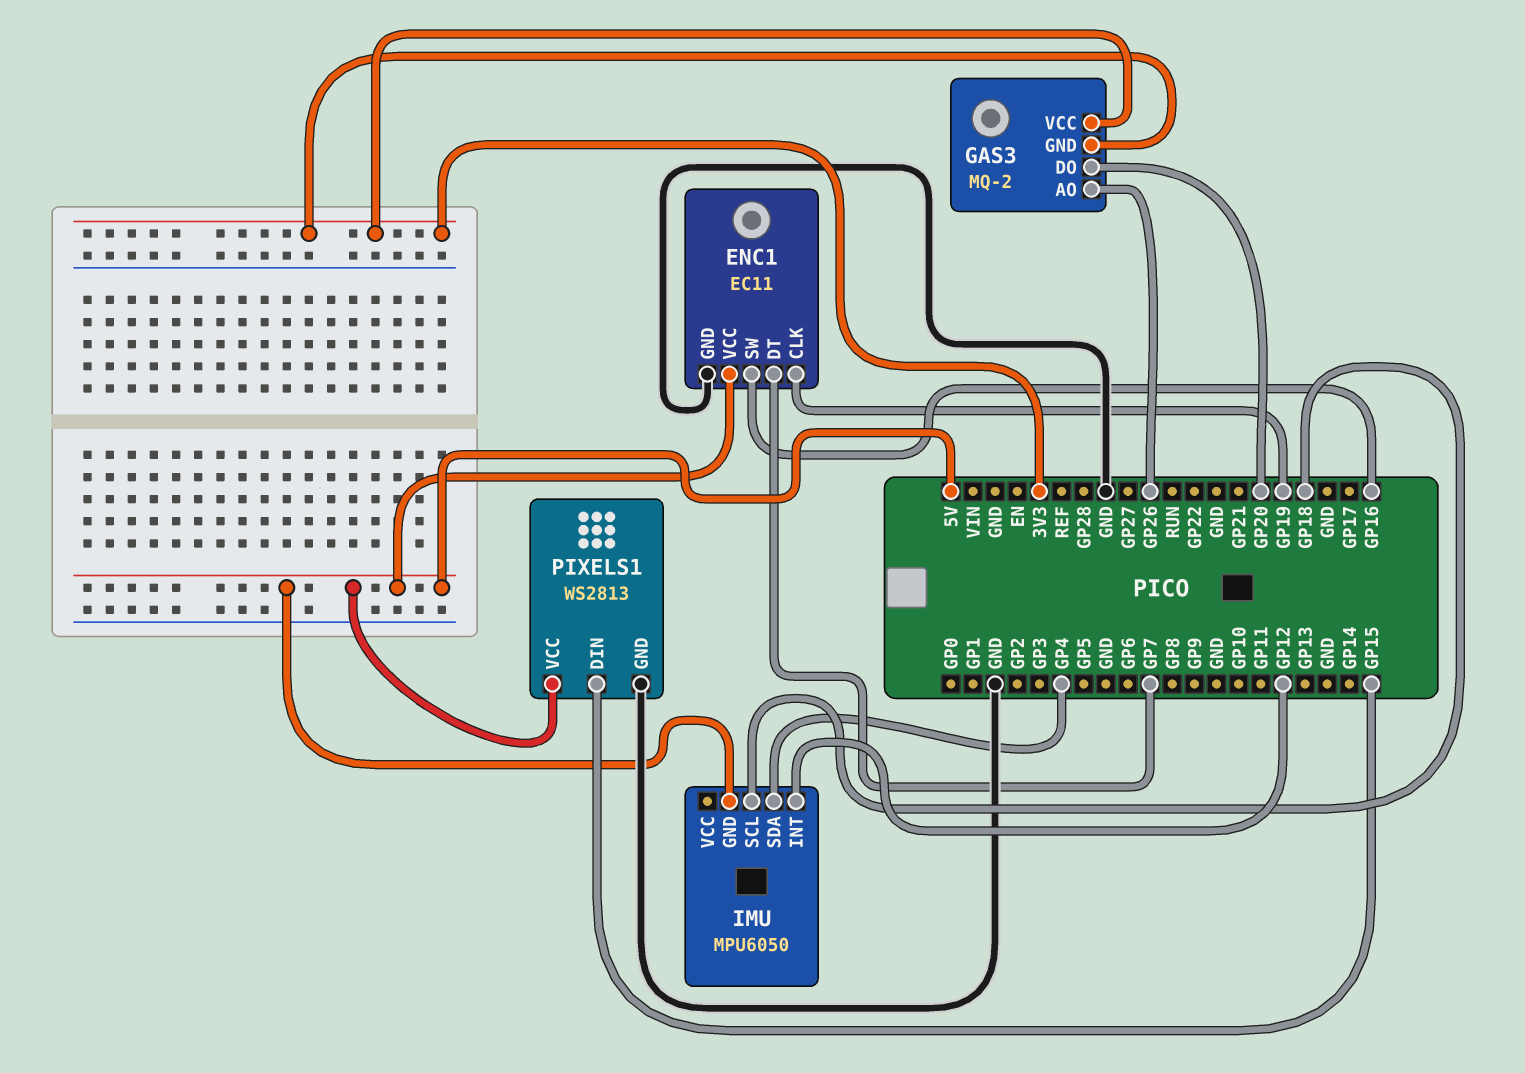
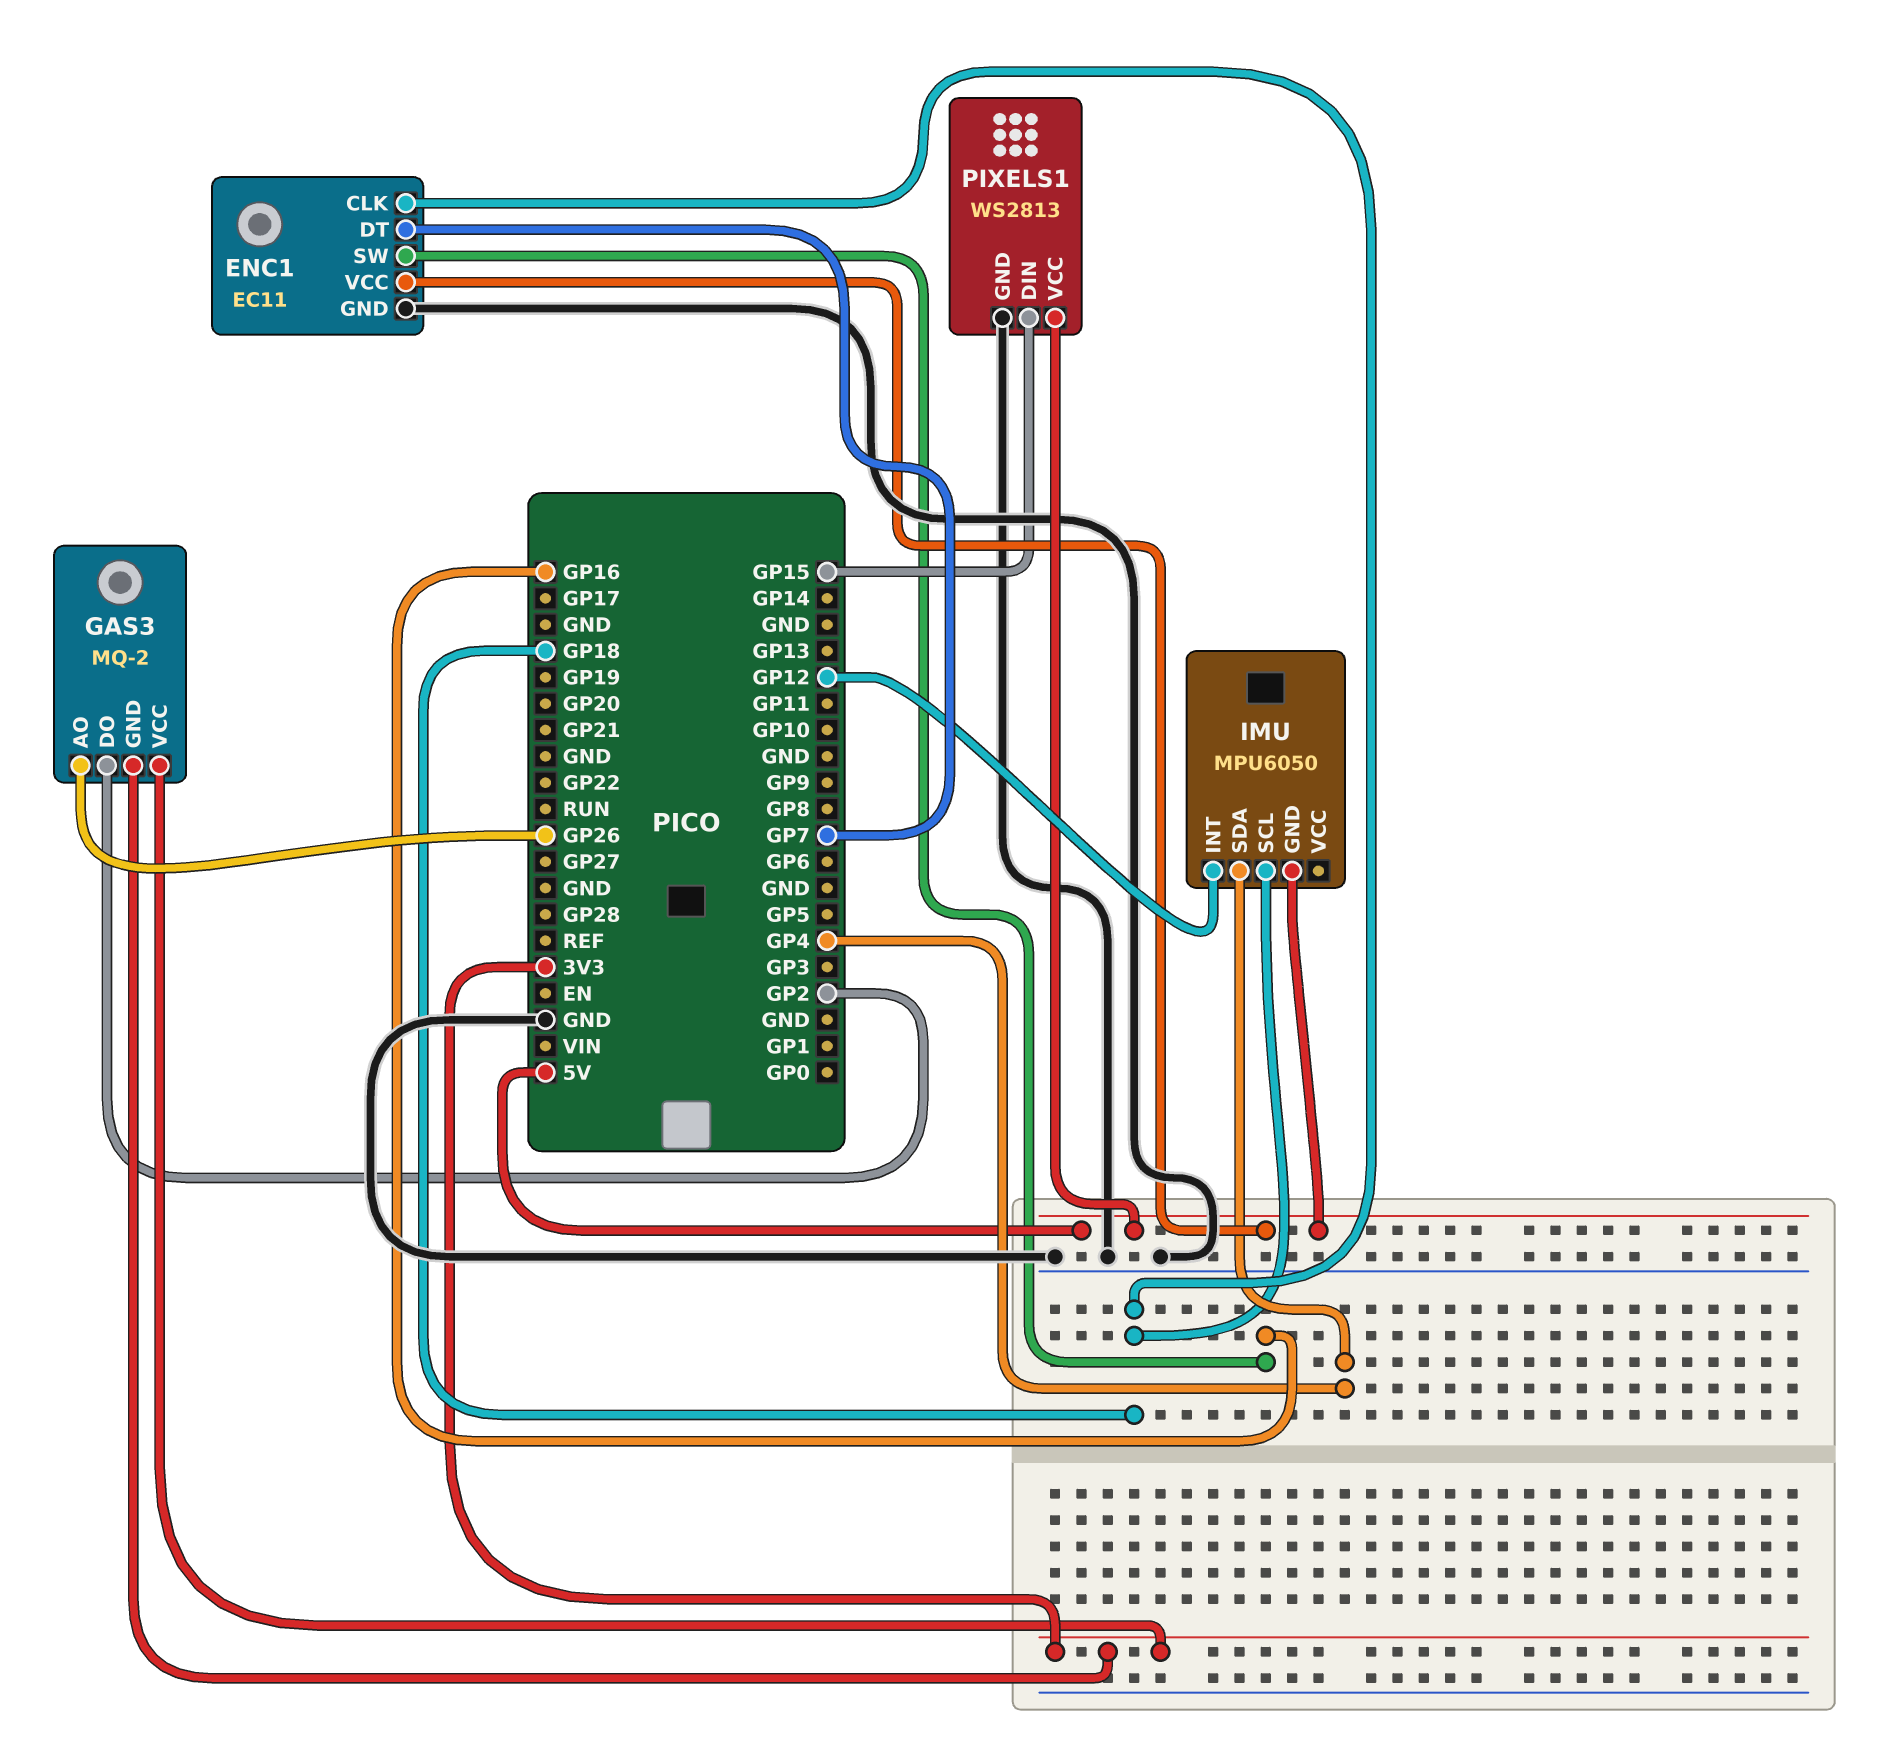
ENC1 pin CLK: GP19 -> GP18
GAS3 pin DO: GP20 -> GP2

